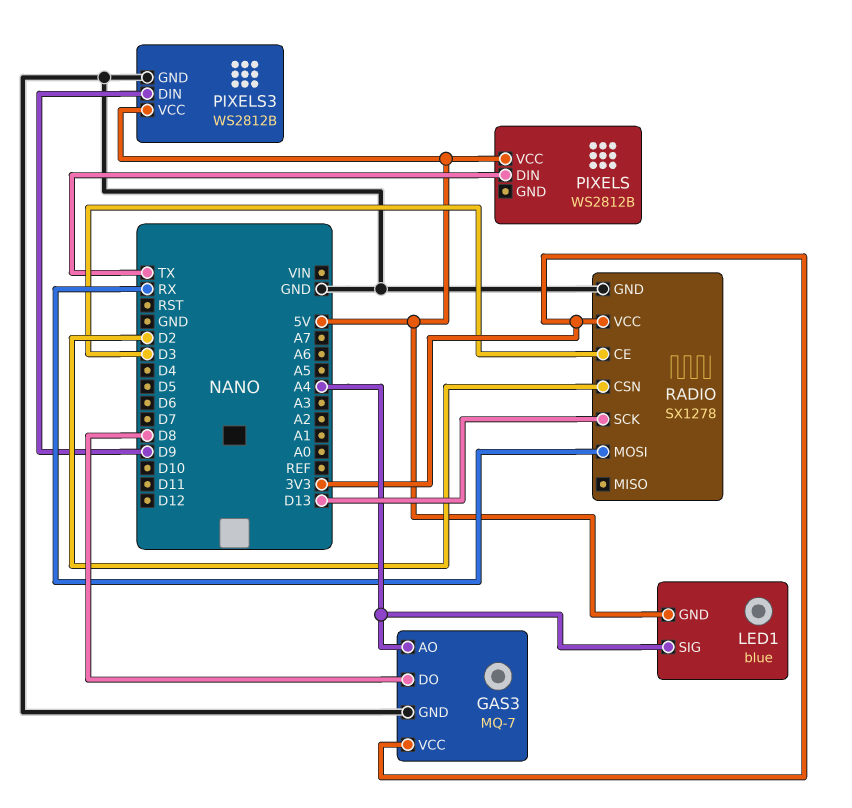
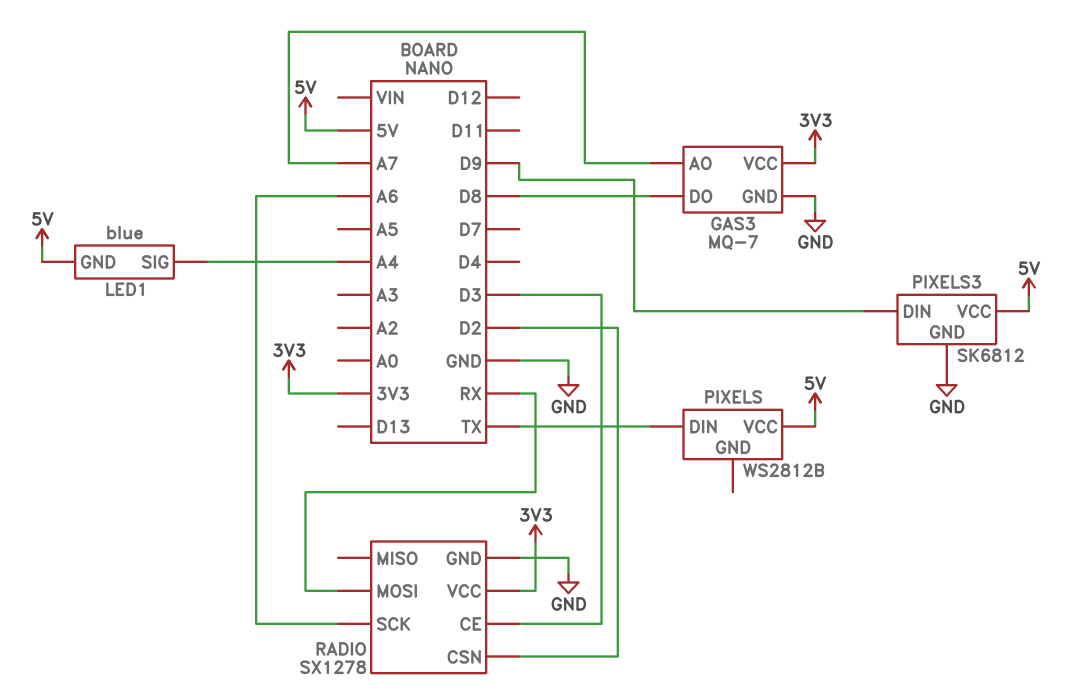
GAS3 pin AO: A4 -> A7
PIXELS3: WS2812B -> SK6812
RADIO pin SCK: D13 -> A6

